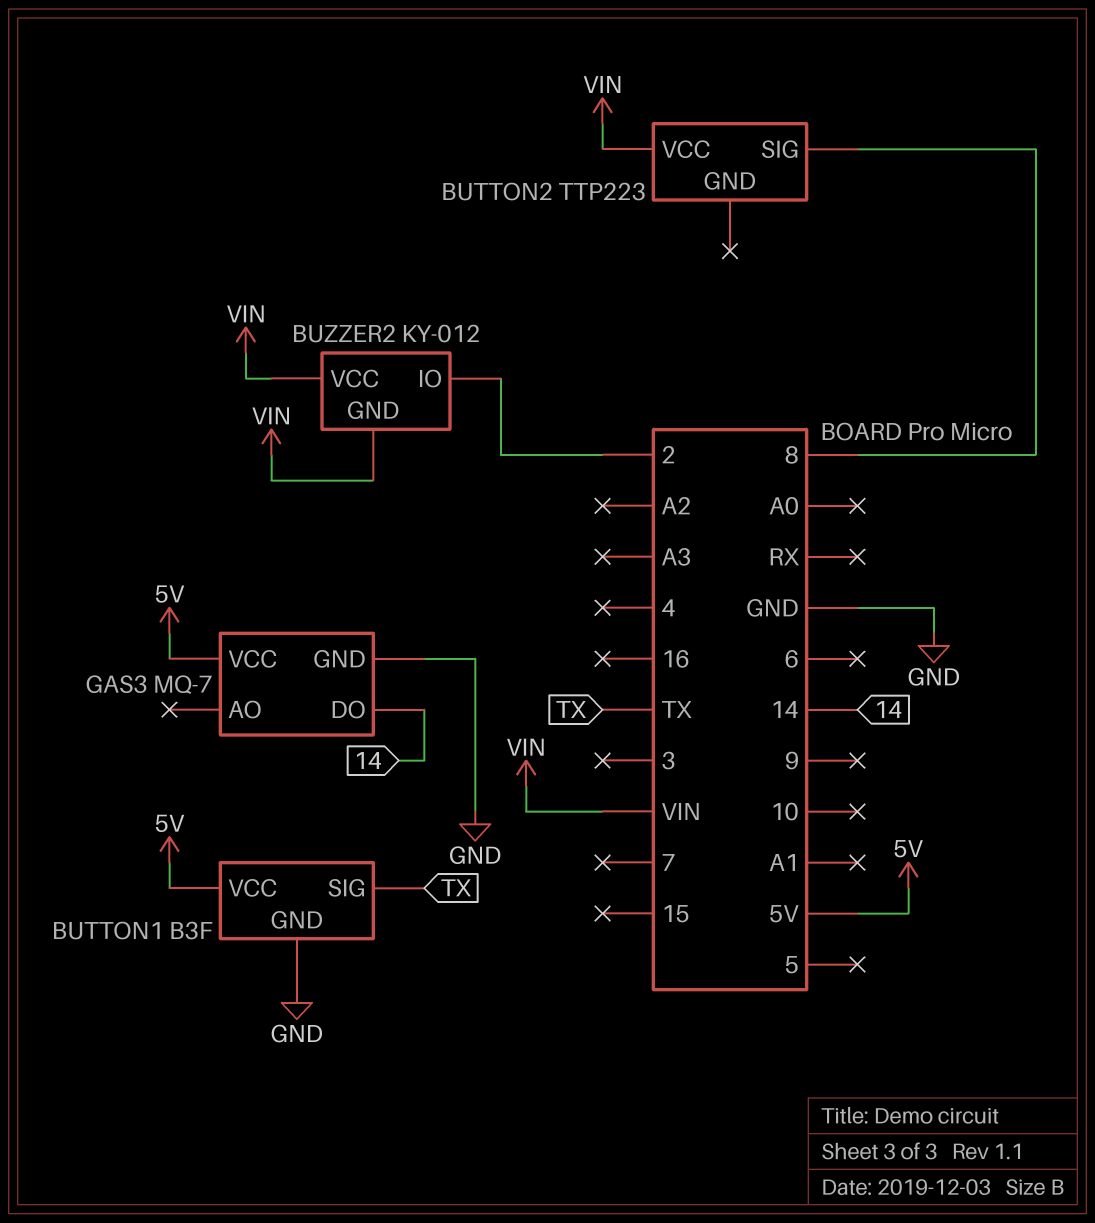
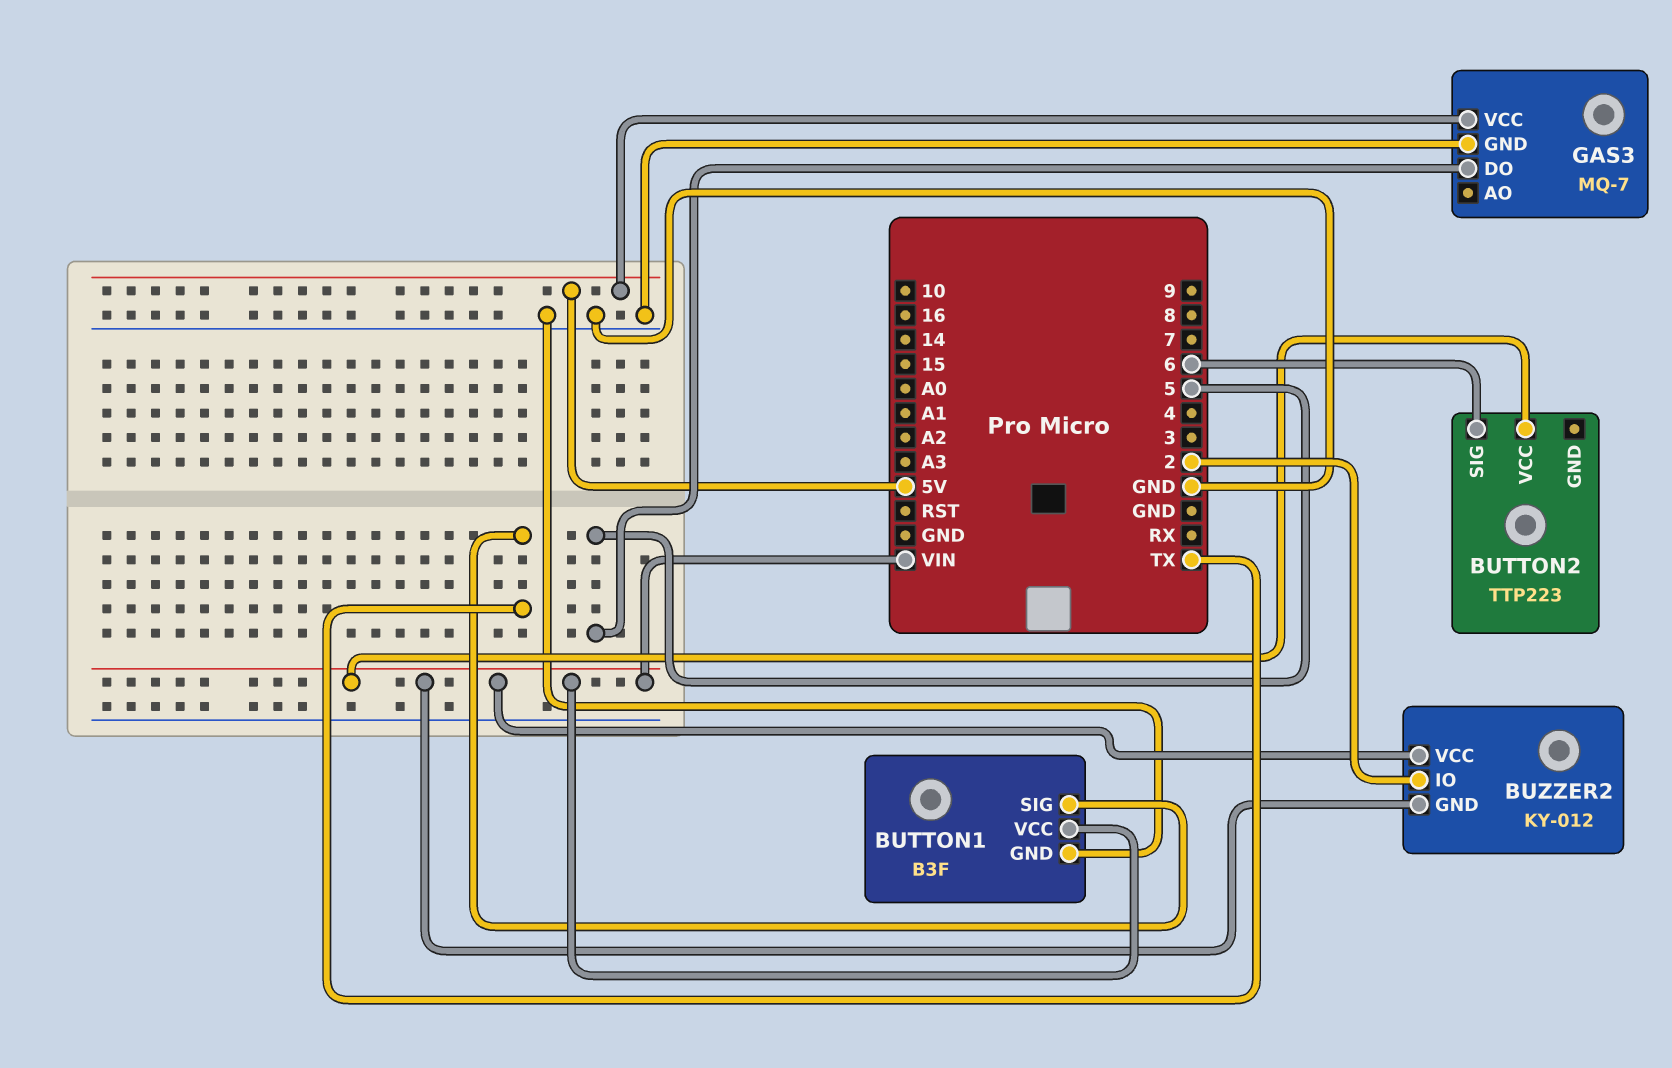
BUTTON1 pin VCC: 5V -> VIN
BUTTON2 pin SIG: 8 -> 6
GAS3 pin DO: 14 -> 5

